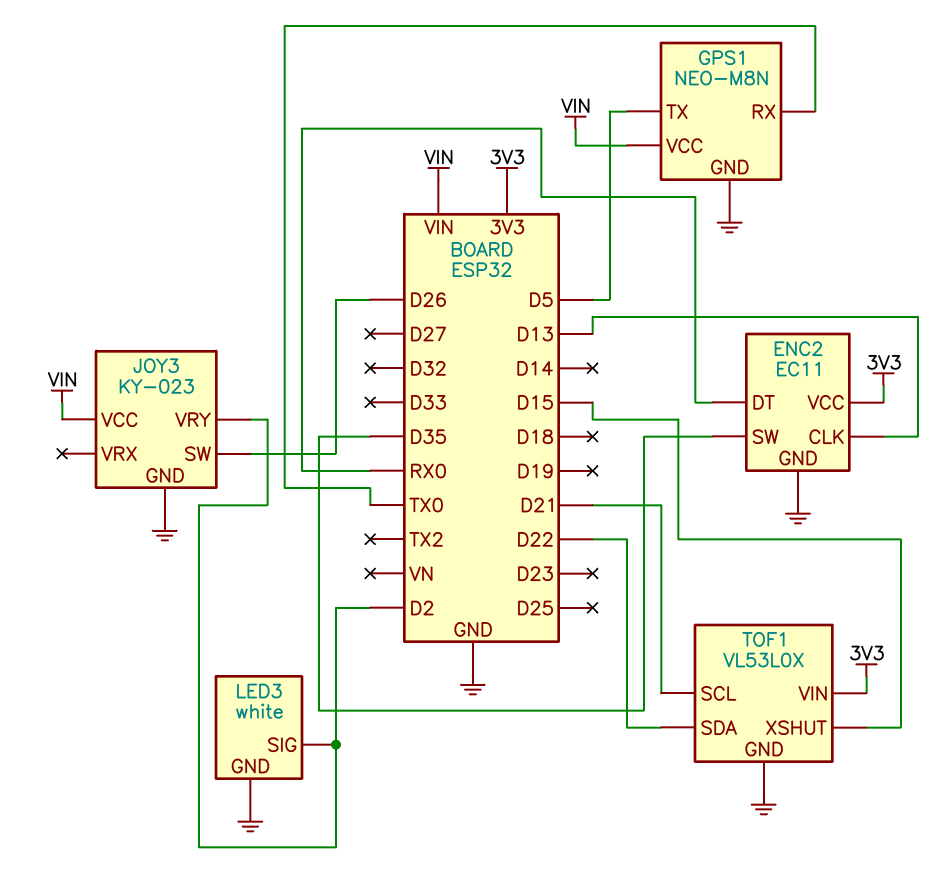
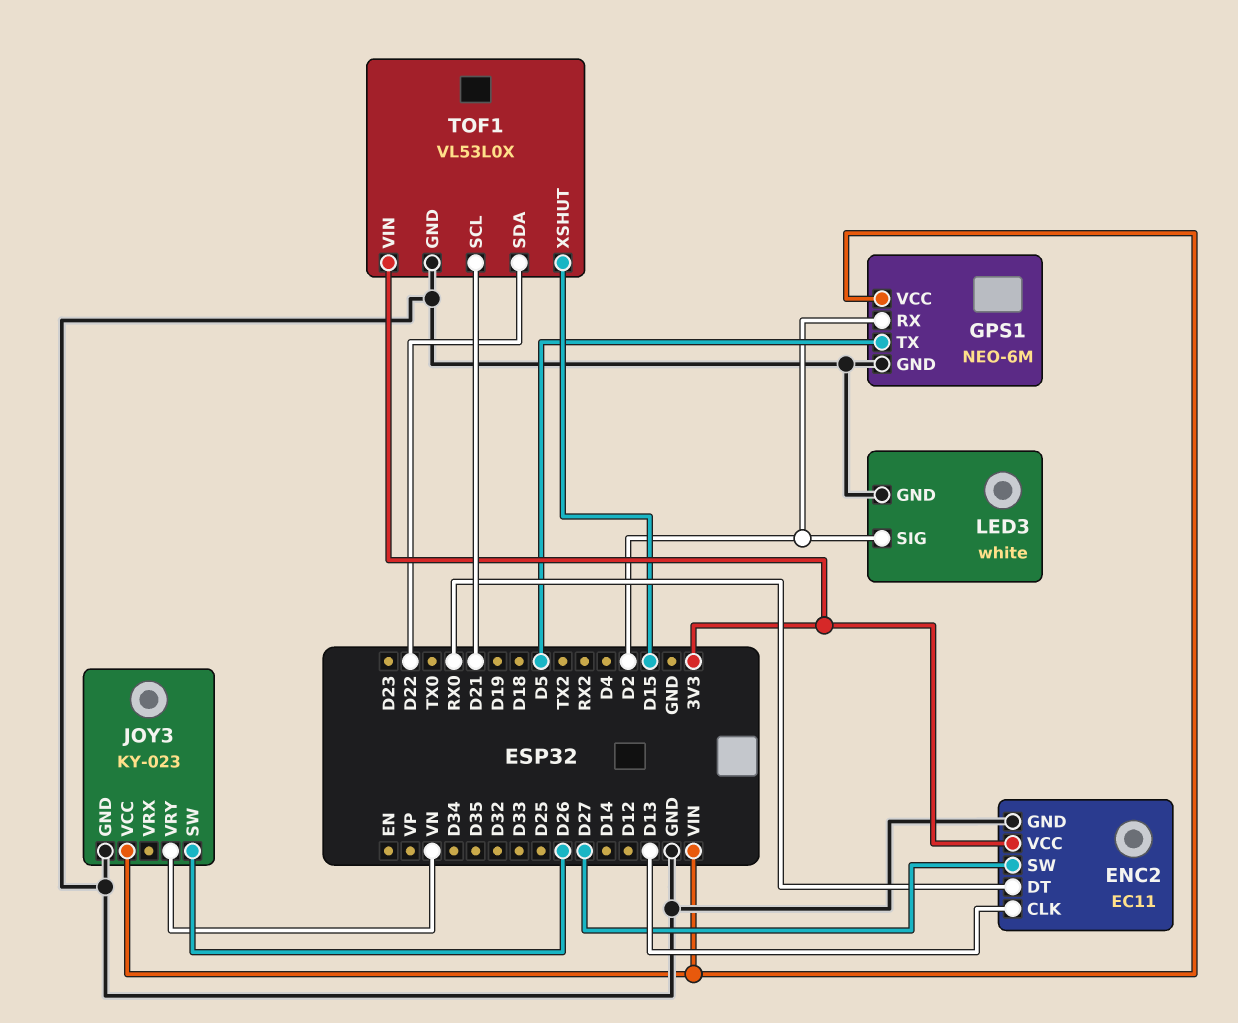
ENC2 pin SW: D35 -> D27
GPS1: NEO-M8N -> NEO-6M
GPS1 pin RX: TX0 -> D2
JOY3 pin VRY: D2 -> VN

